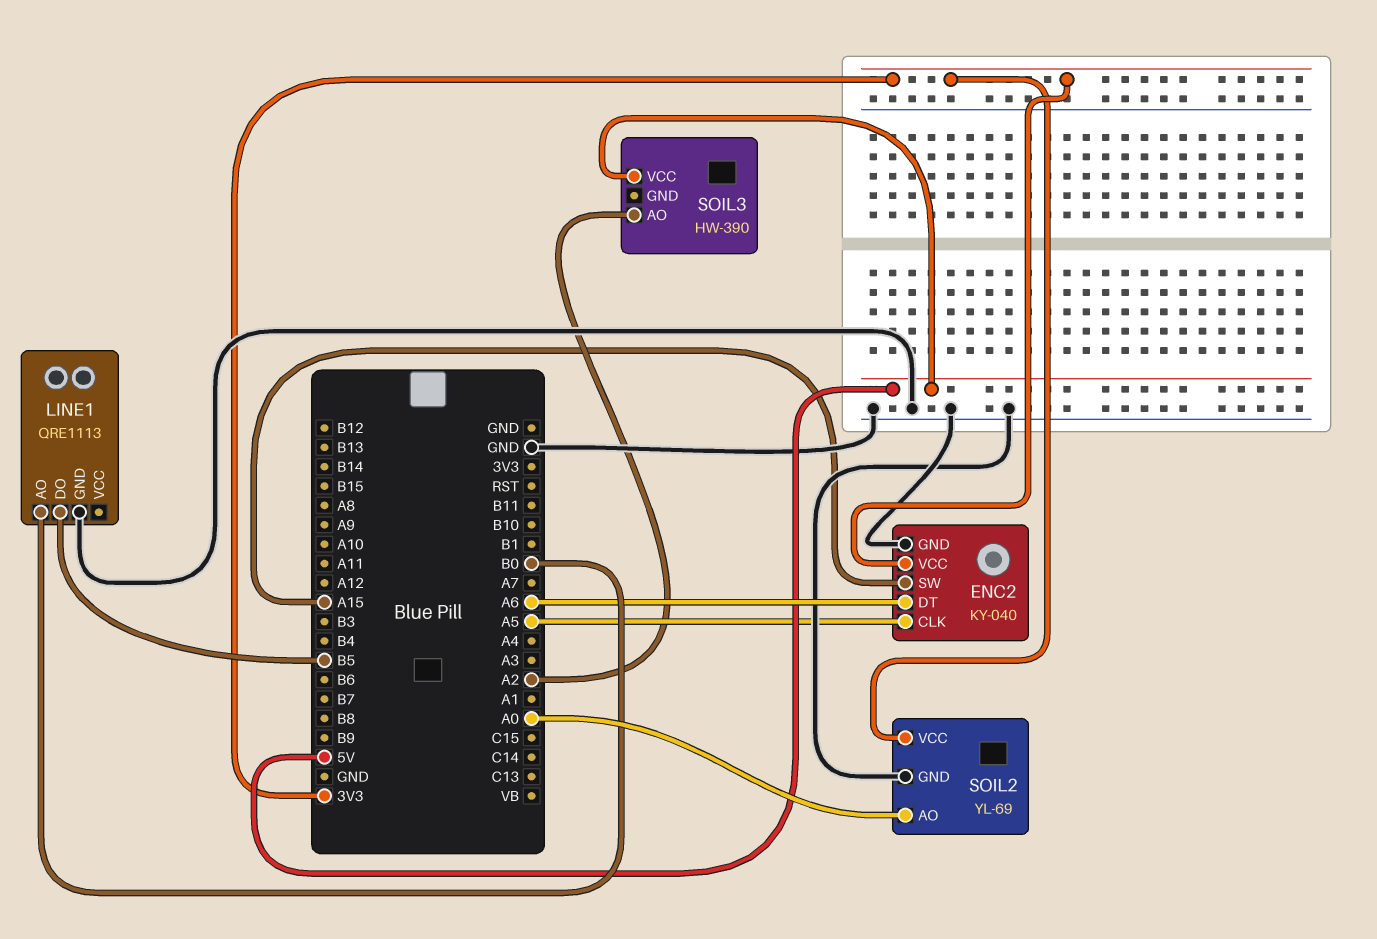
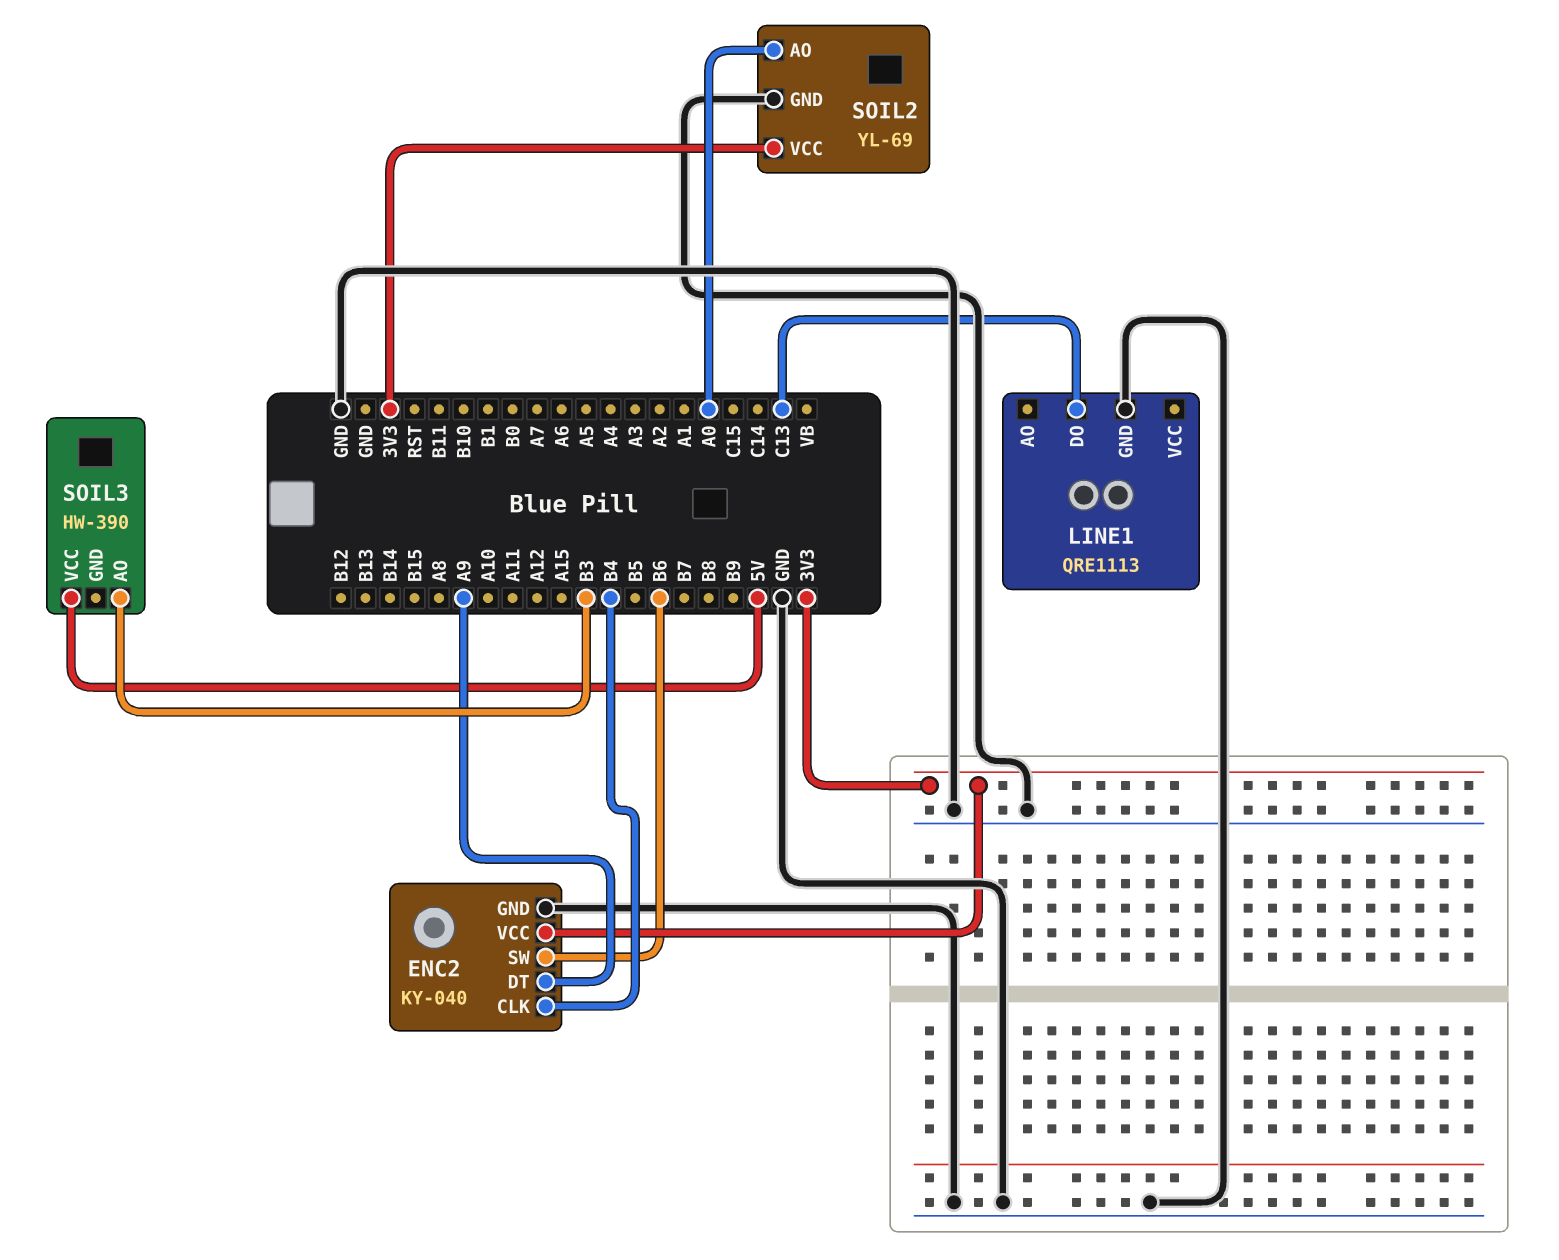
ENC2 pin CLK: A5 -> B4
ENC2 pin DT: A6 -> A9
ENC2 pin SW: A15 -> B6
LINE1 pin AO: B0 -> none
LINE1 pin DO: B5 -> C13
SOIL3 pin AO: A2 -> B3

